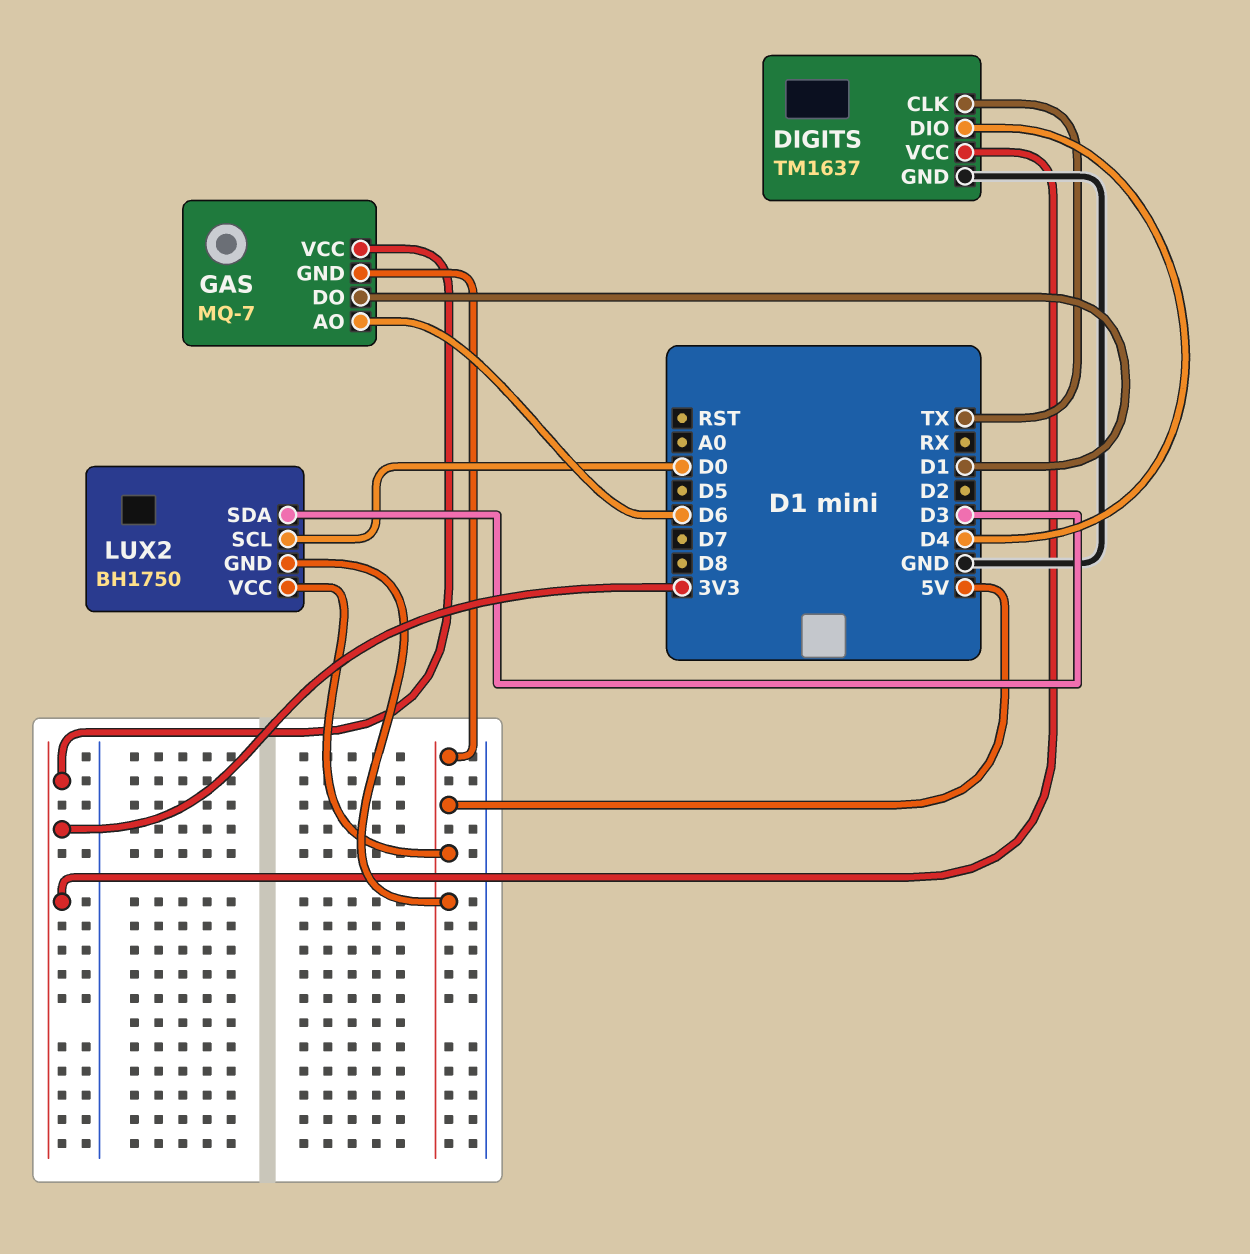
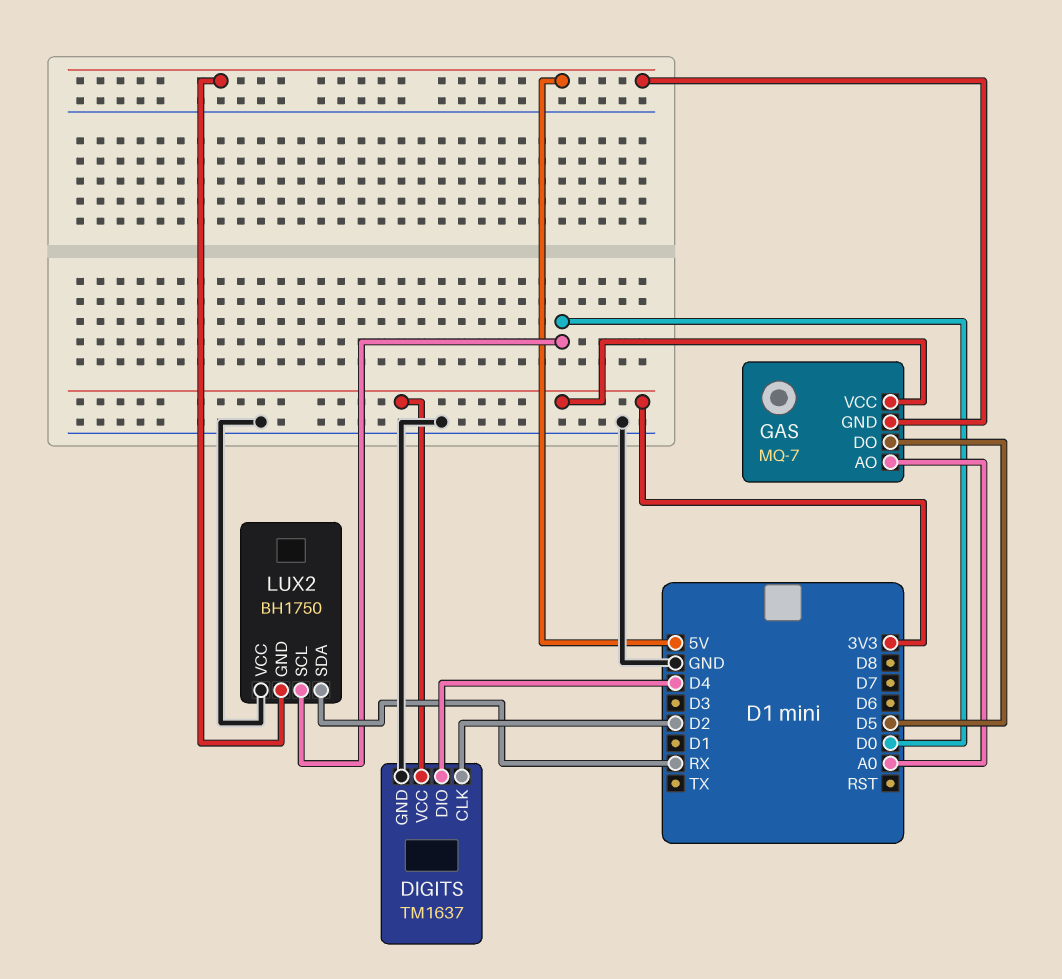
DIGITS pin CLK: TX -> D2
GAS pin AO: D6 -> A0
GAS pin DO: D1 -> D5
LUX2 pin SDA: D3 -> RX
LUX2 pin VCC: 5V -> GND

